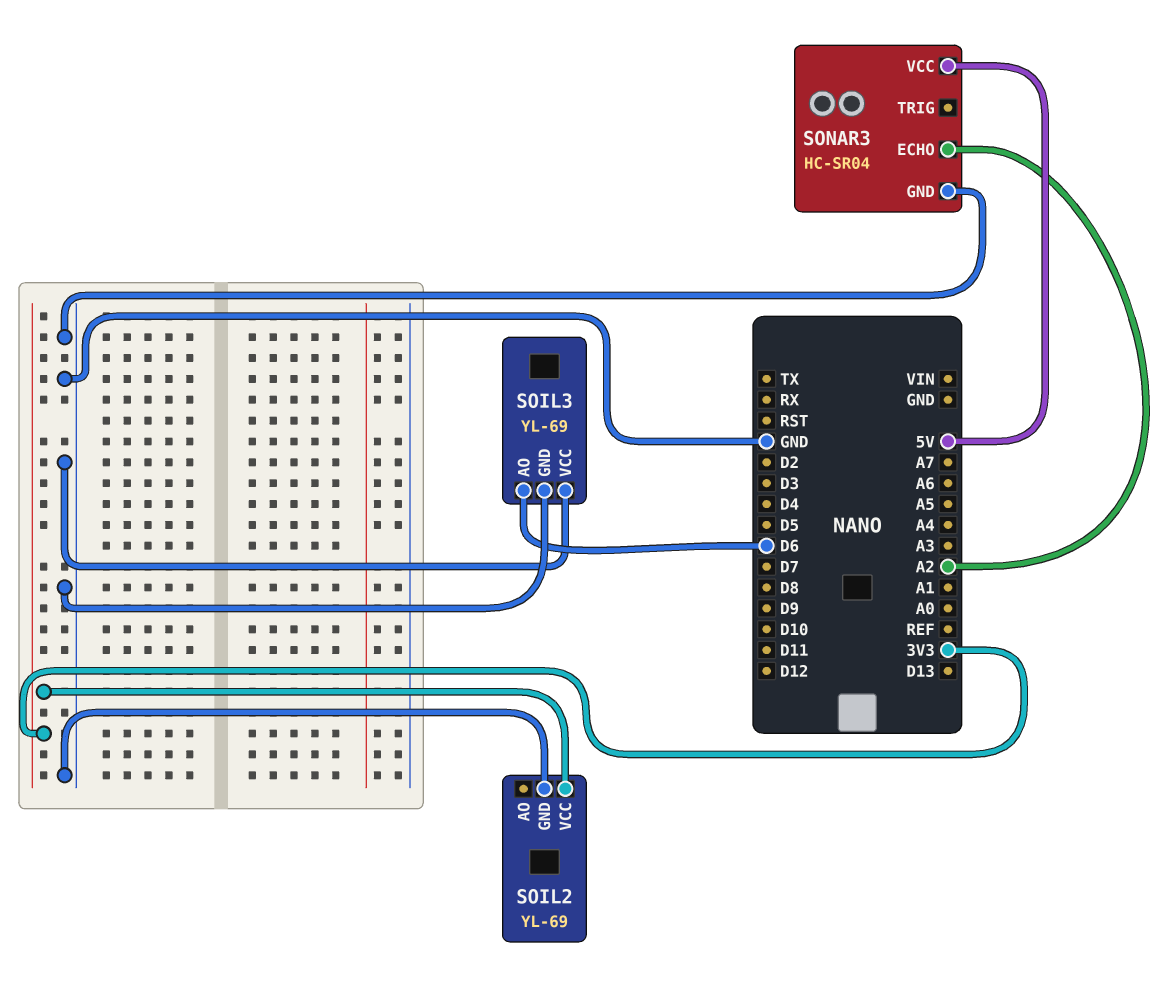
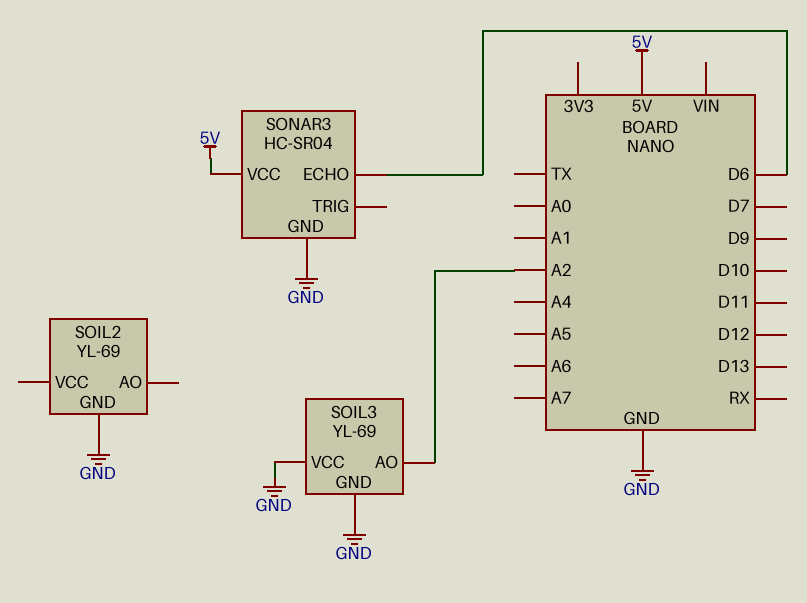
SOIL2 pin VCC: 3V3 -> none
SOIL3 pin AO: D6 -> A2
SONAR3 pin ECHO: A2 -> D6

